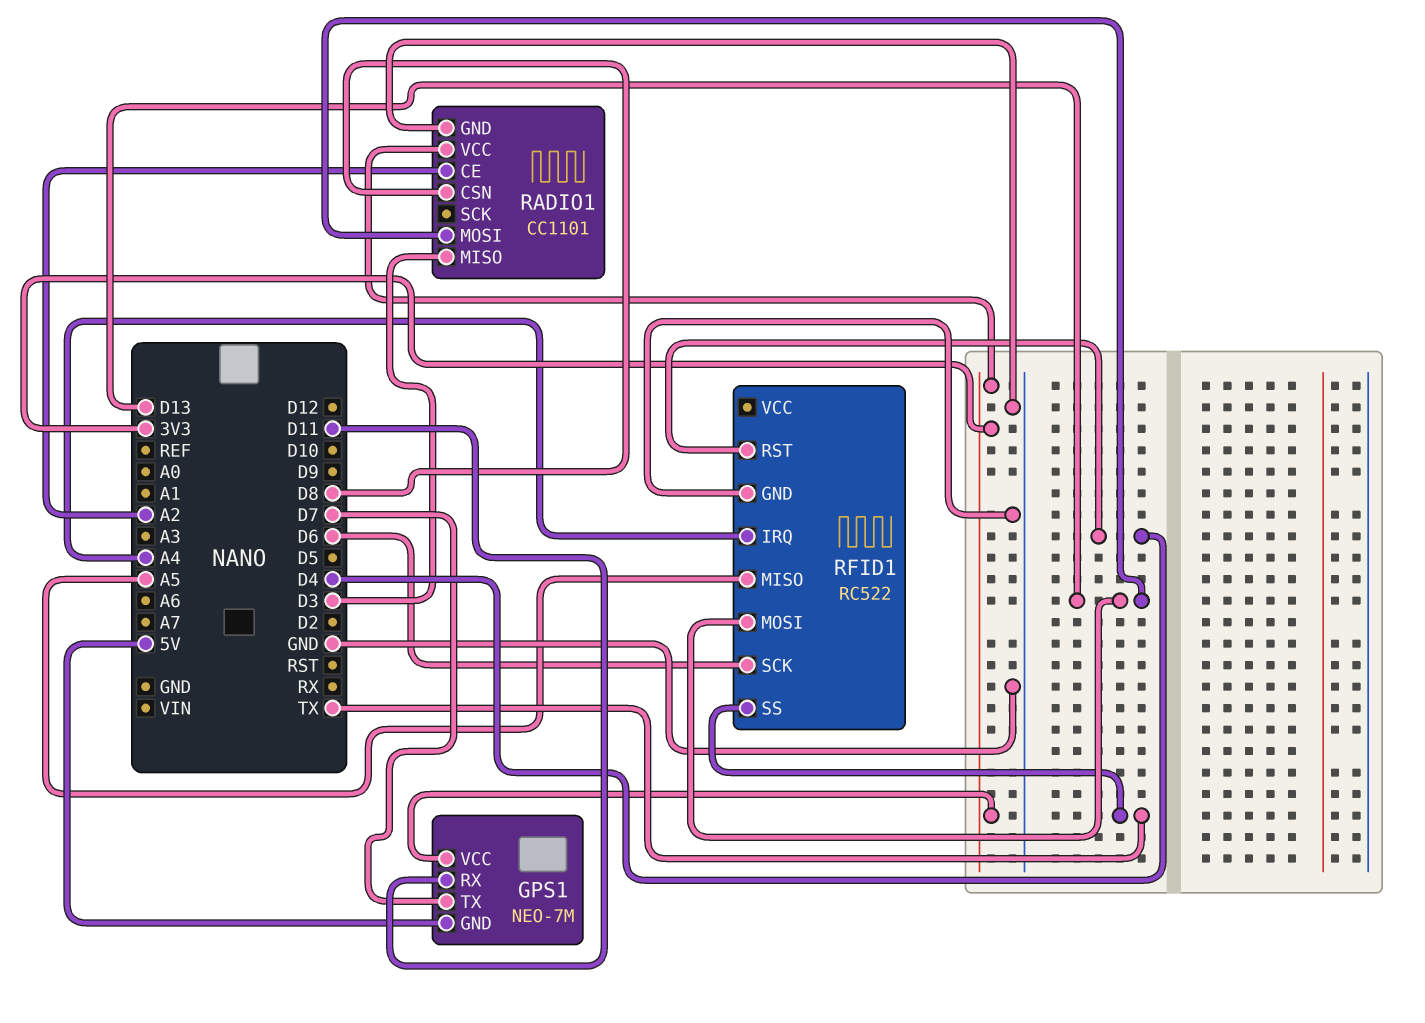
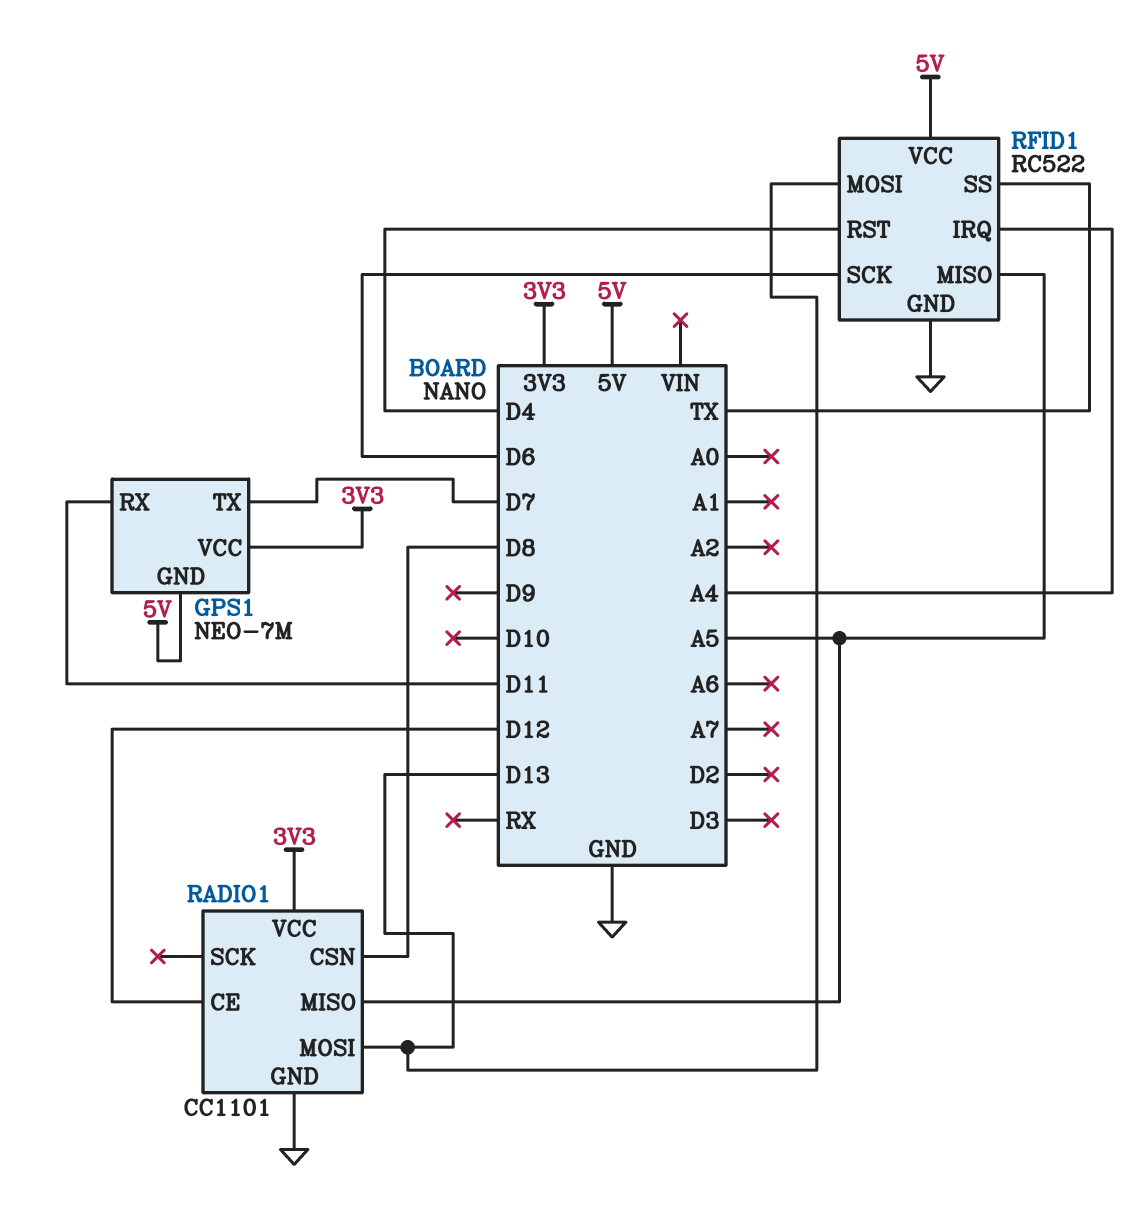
RADIO1 pin CE: A2 -> D12
RADIO1 pin MISO: D3 -> A5
RFID1 pin VCC: none -> 5V

